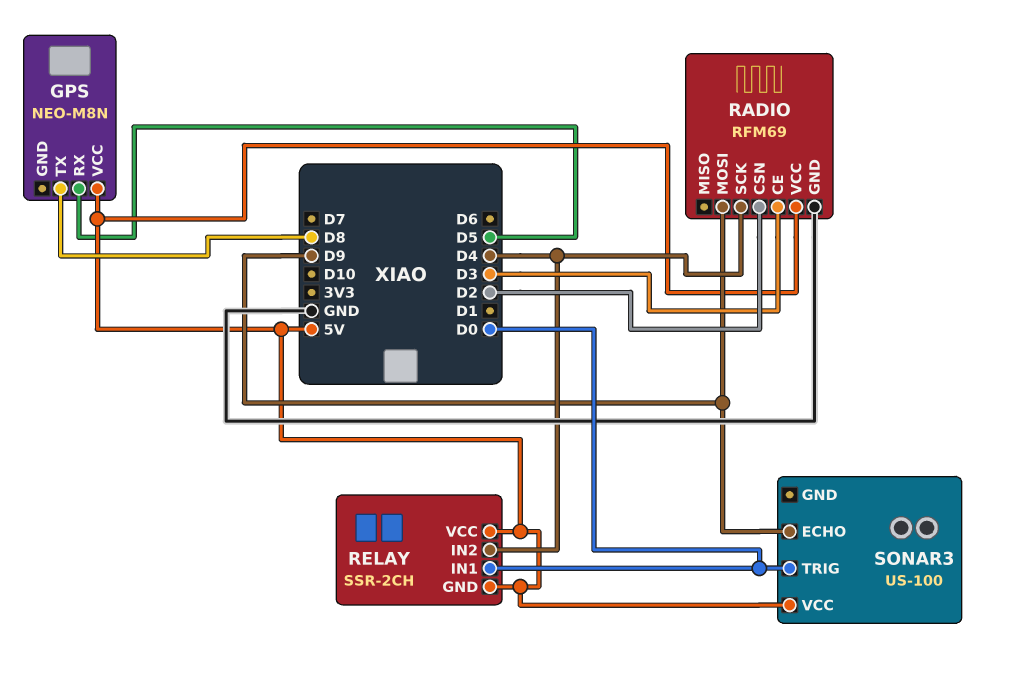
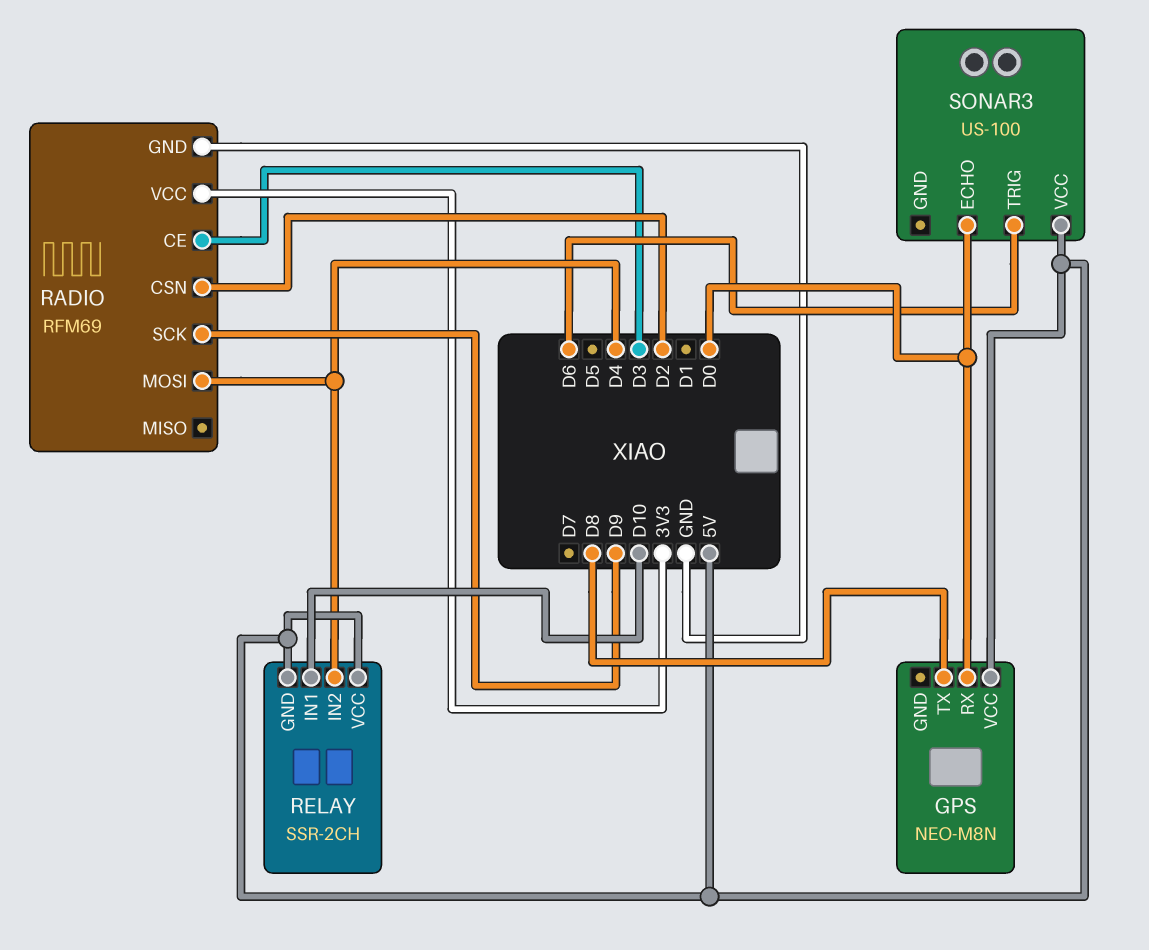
GPS pin RX: D5 -> D0
RADIO pin MOSI: D9 -> D4
RADIO pin SCK: D4 -> D9
RADIO pin VCC: 5V -> 3V3
RELAY pin IN1: D0 -> D10
SONAR3 pin ECHO: D9 -> D0
SONAR3 pin TRIG: D0 -> D6

